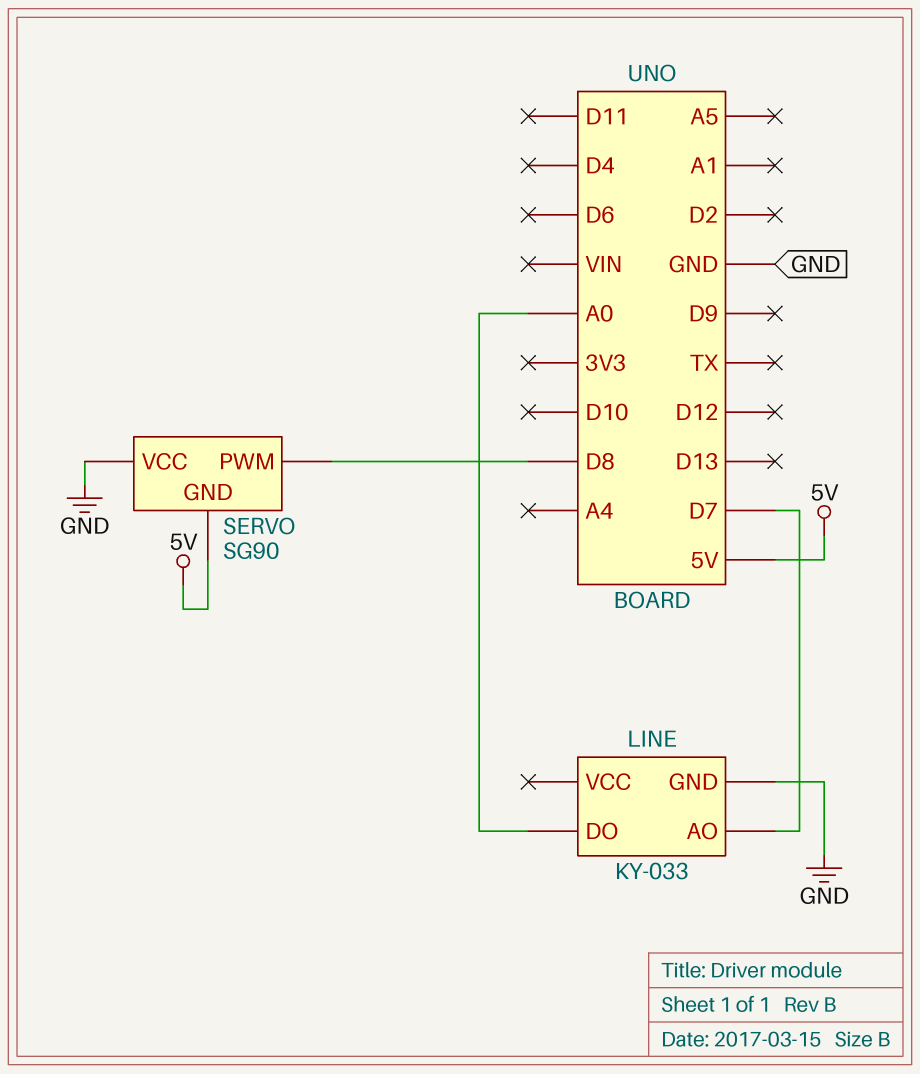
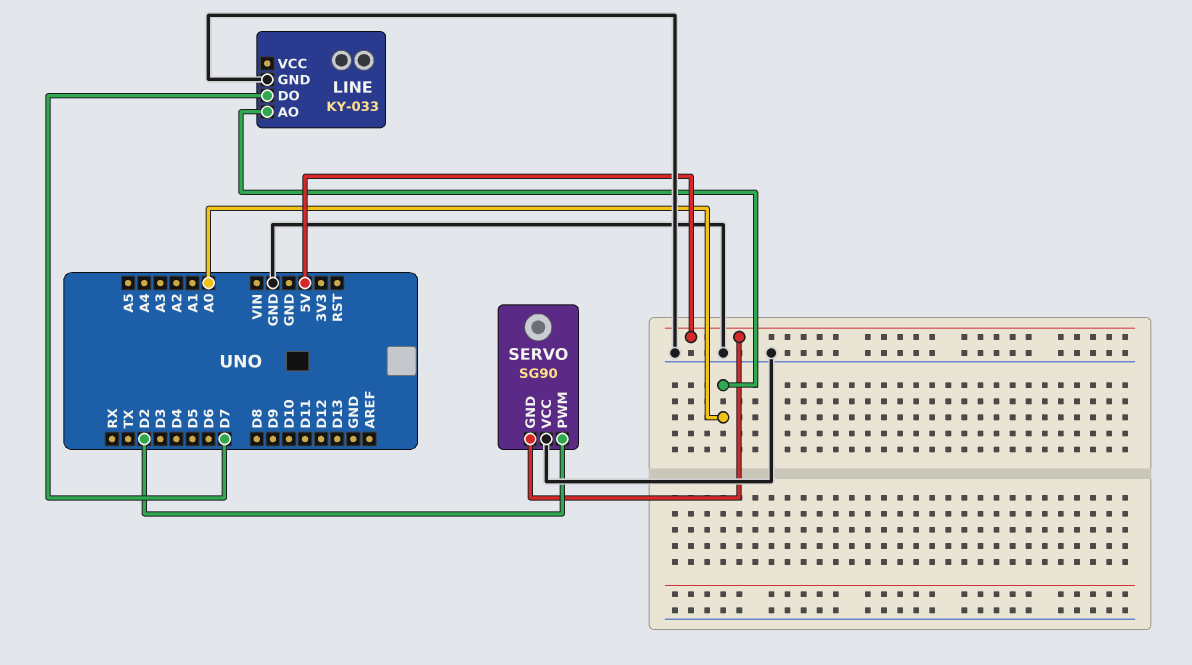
LINE pin AO: D7 -> A0
LINE pin DO: A0 -> D7
SERVO pin PWM: D8 -> D2

